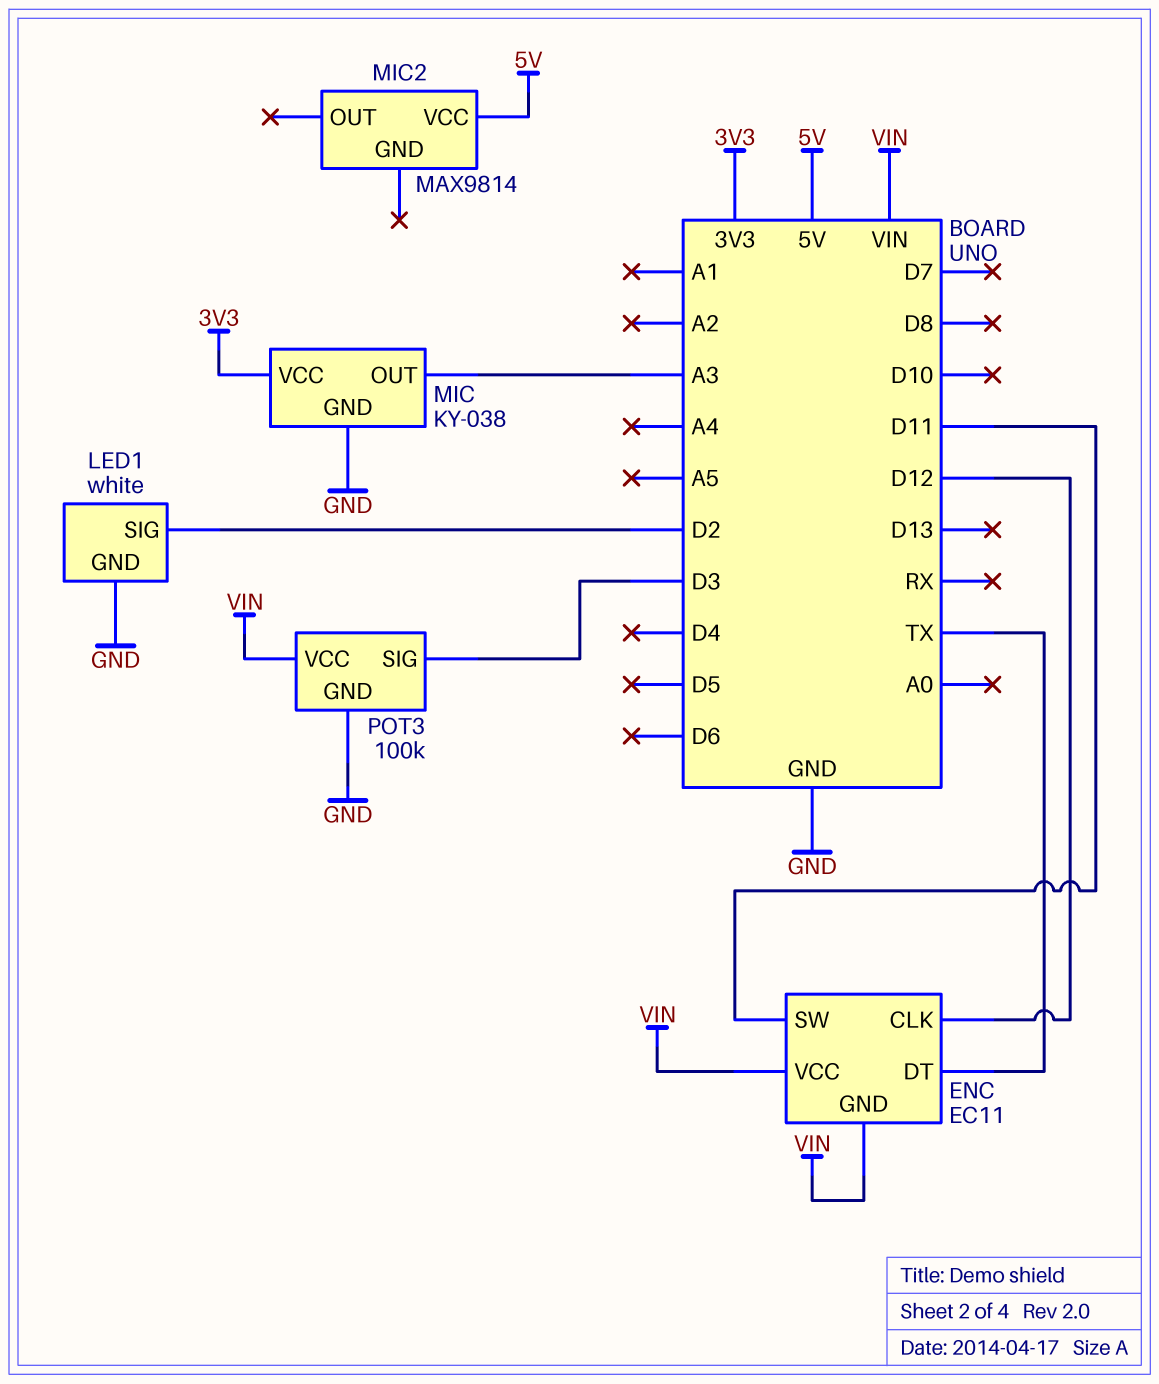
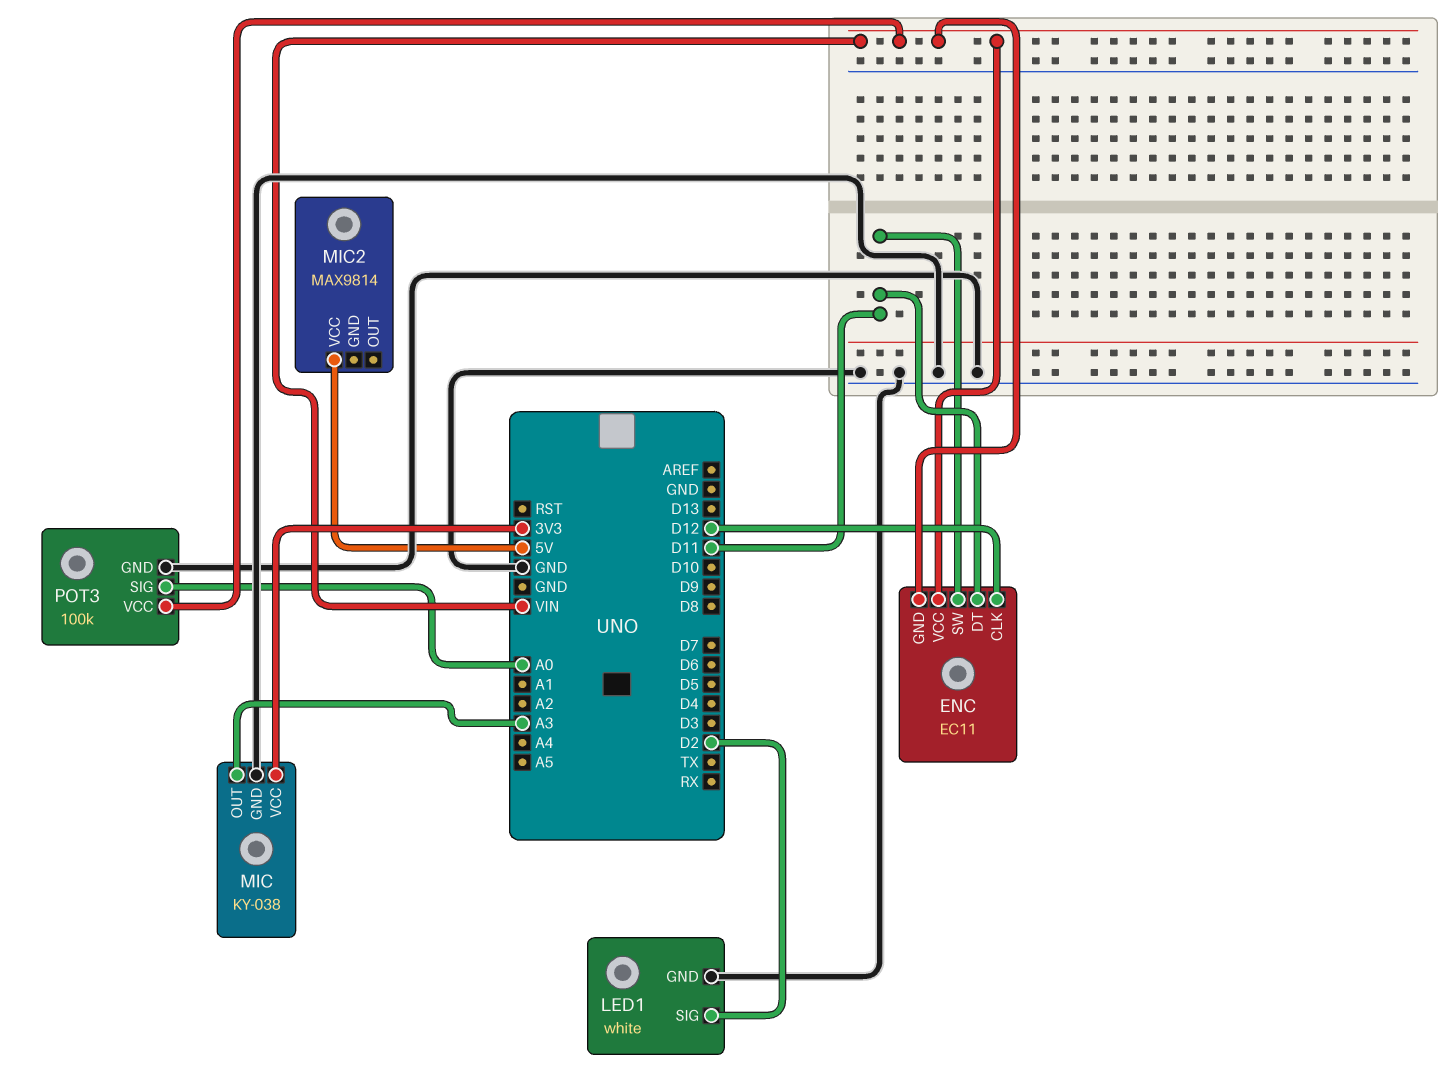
ENC pin DT: TX -> D11
POT3 pin SIG: D3 -> A0

